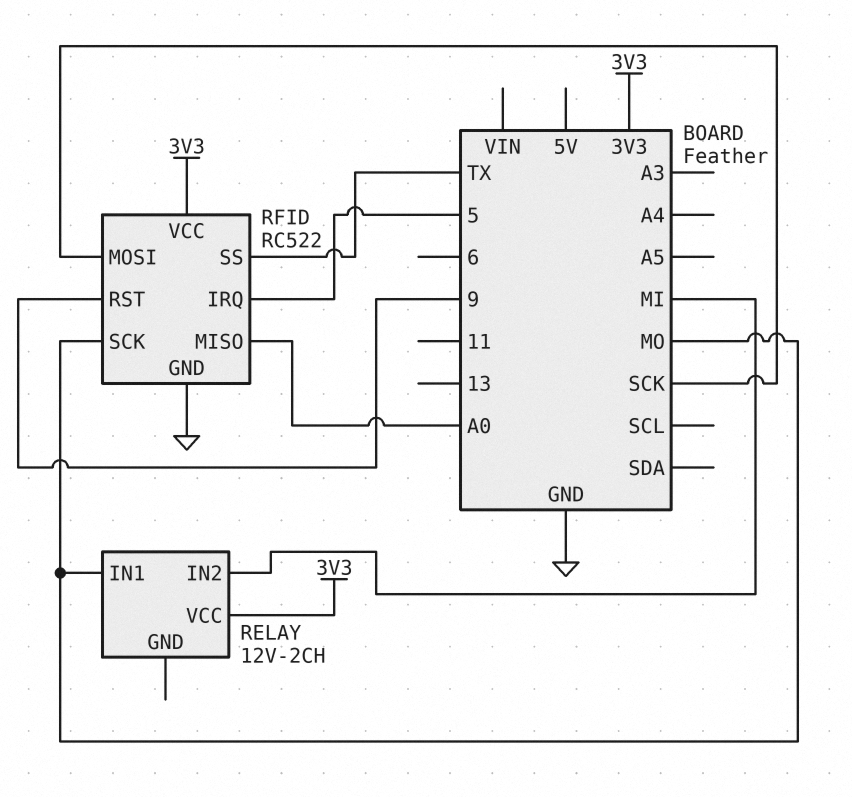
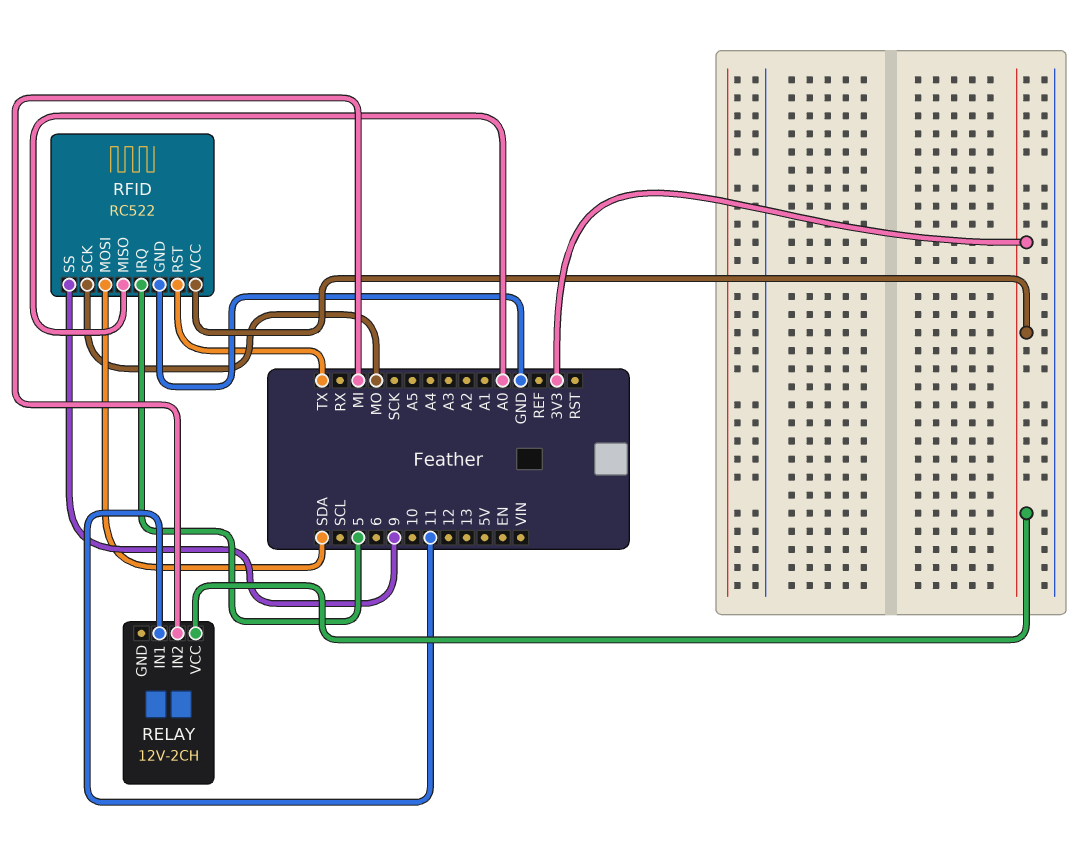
RELAY pin IN1: MO -> 11
RFID pin MOSI: SCK -> SDA
RFID pin RST: 9 -> TX
RFID pin SS: TX -> 9

